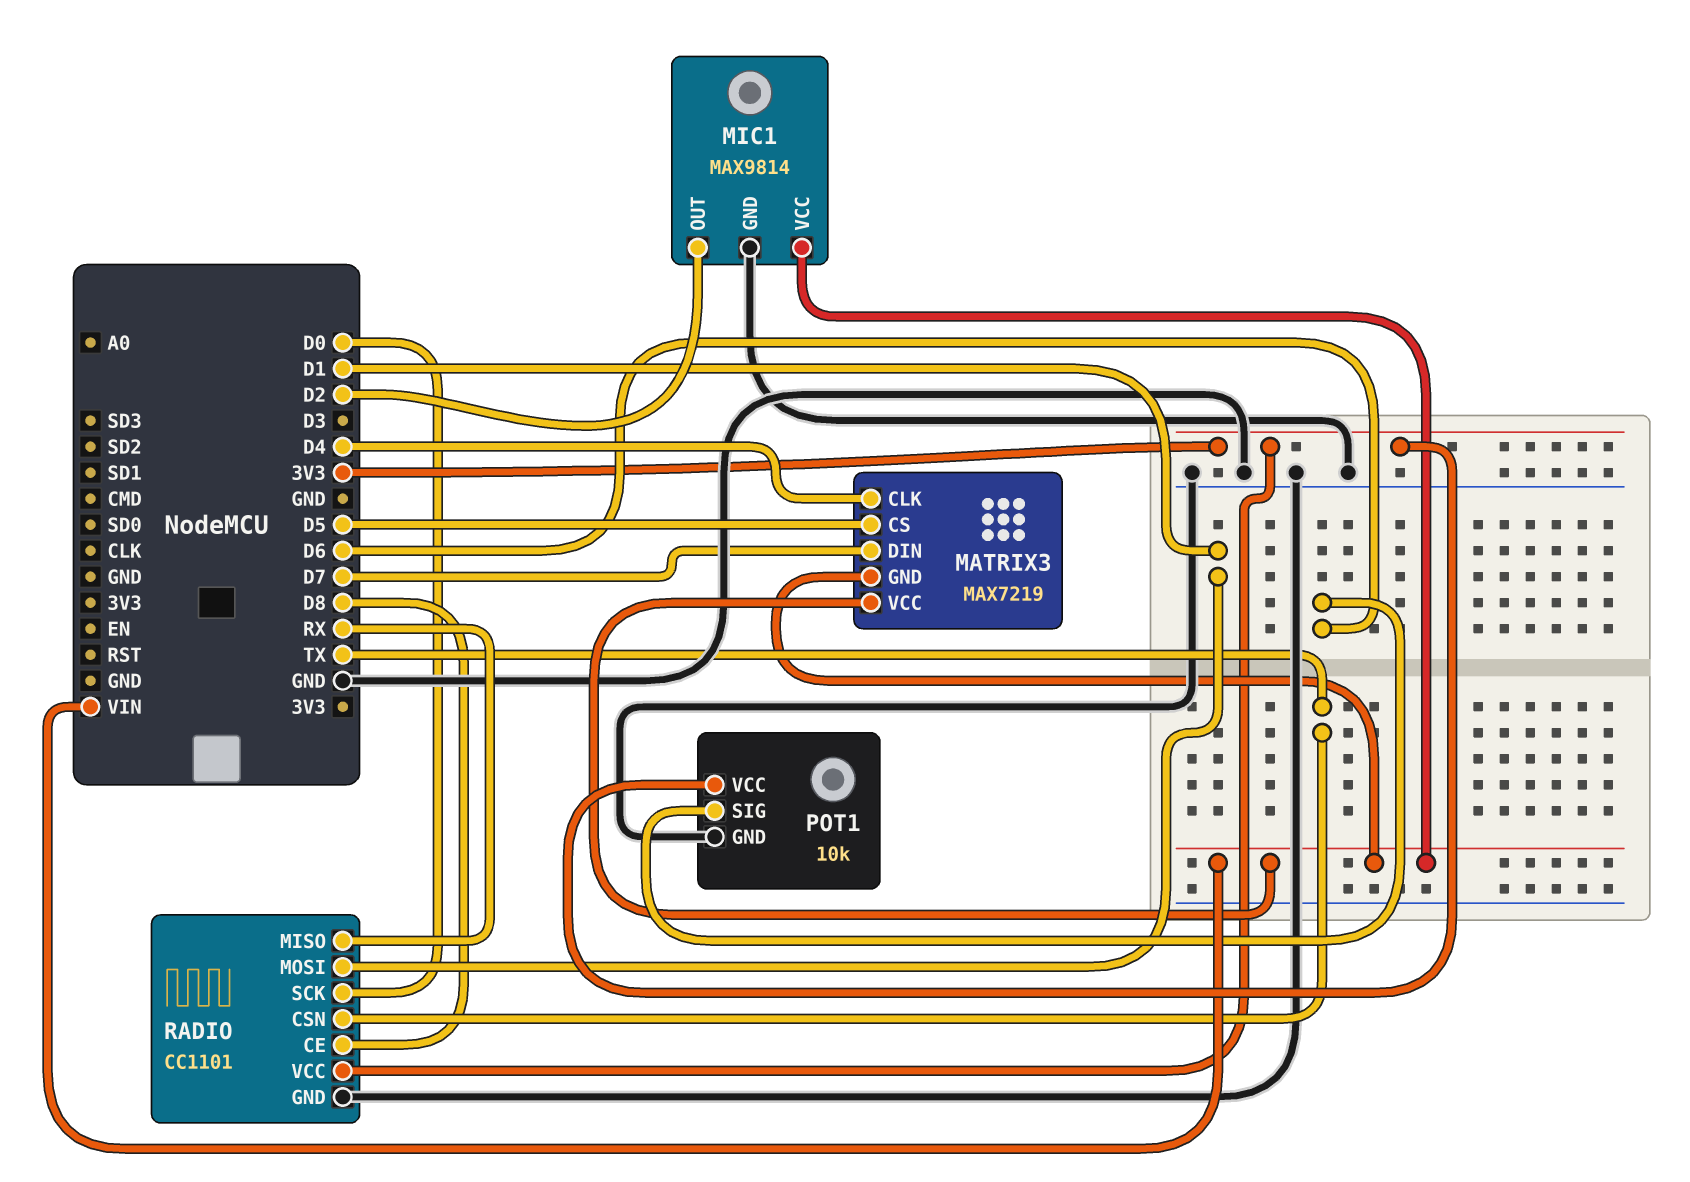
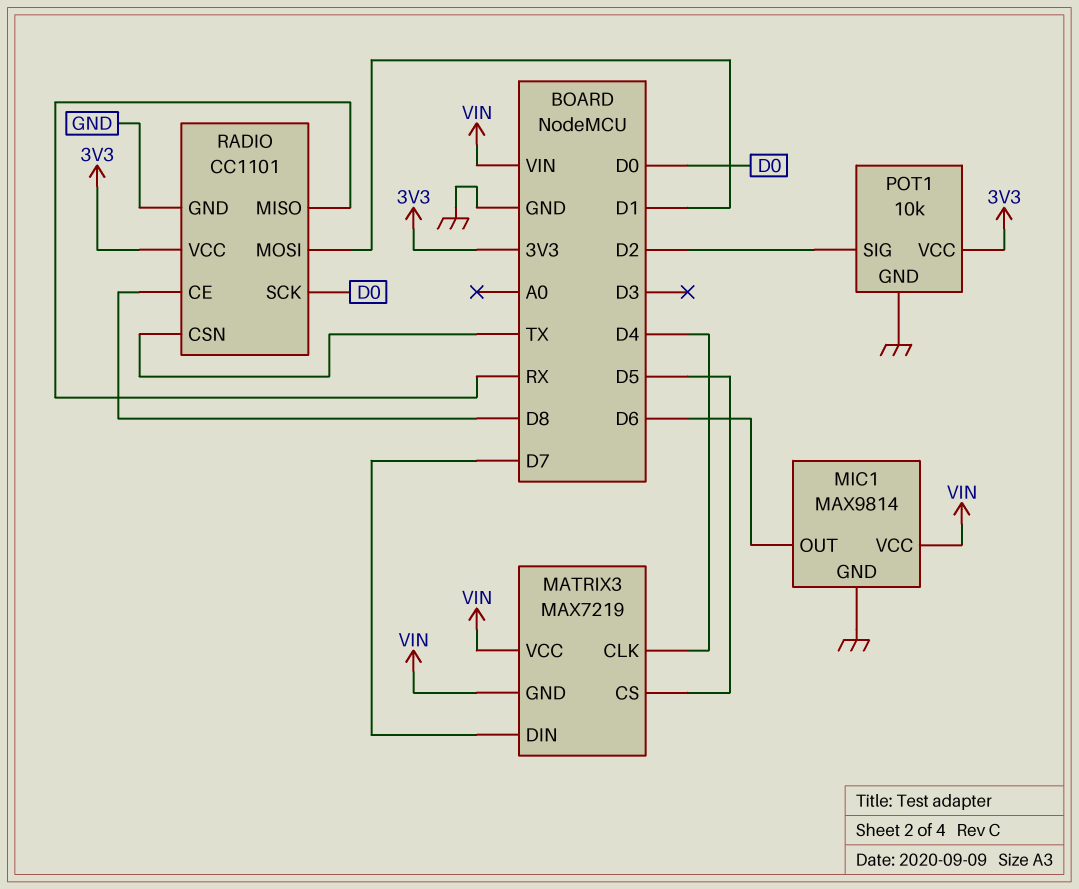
MIC1 pin OUT: D2 -> D6
POT1 pin SIG: D6 -> D2

